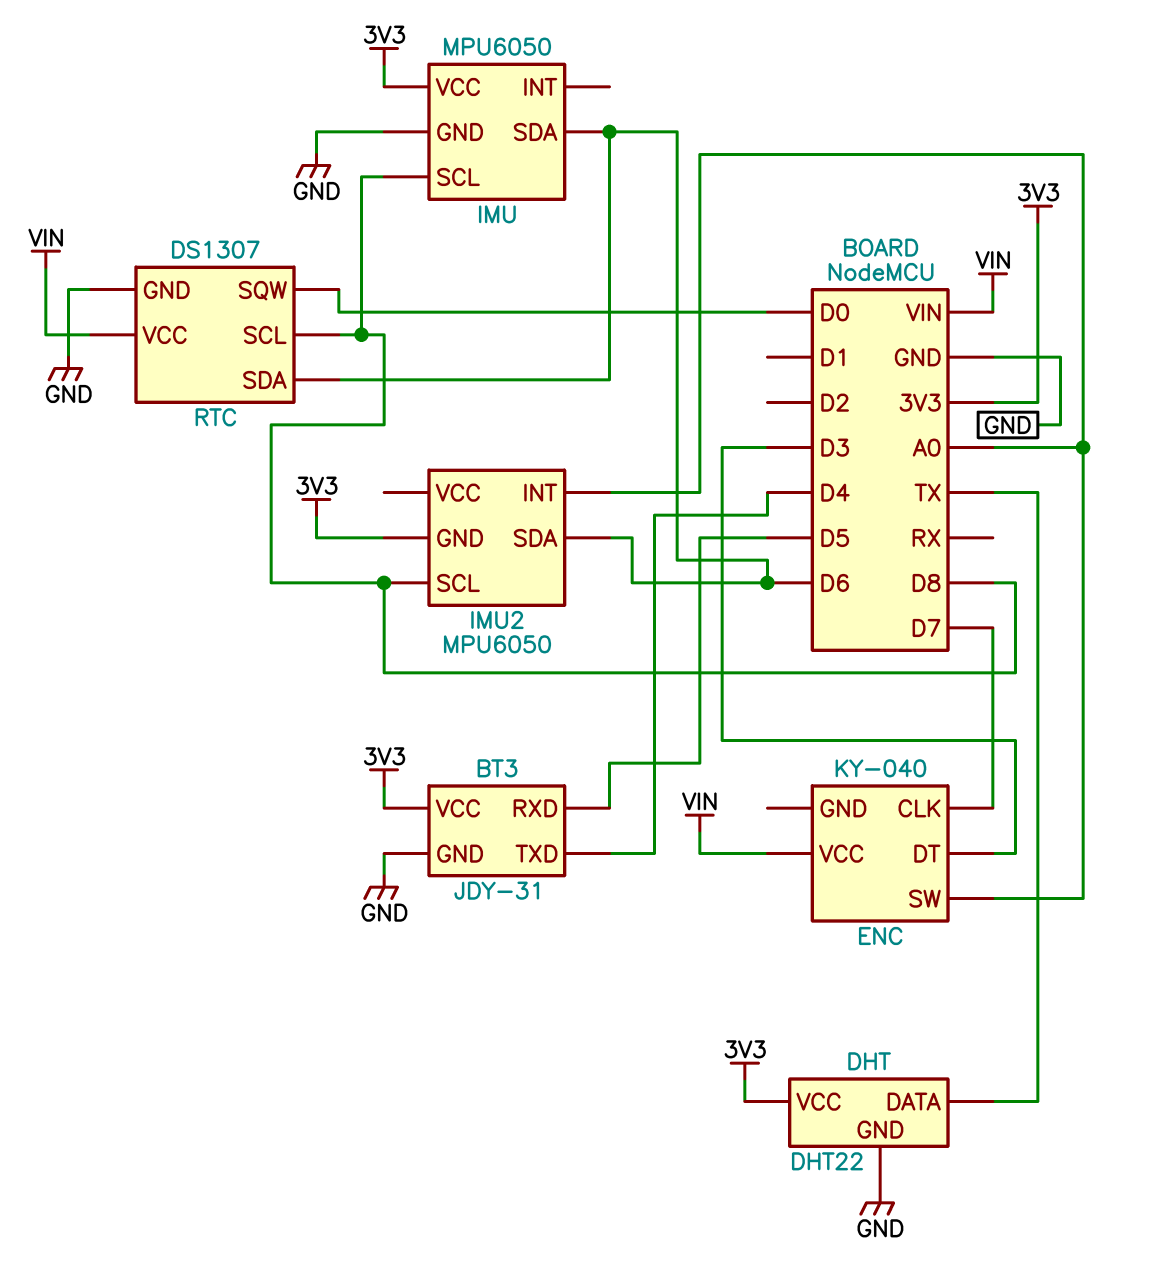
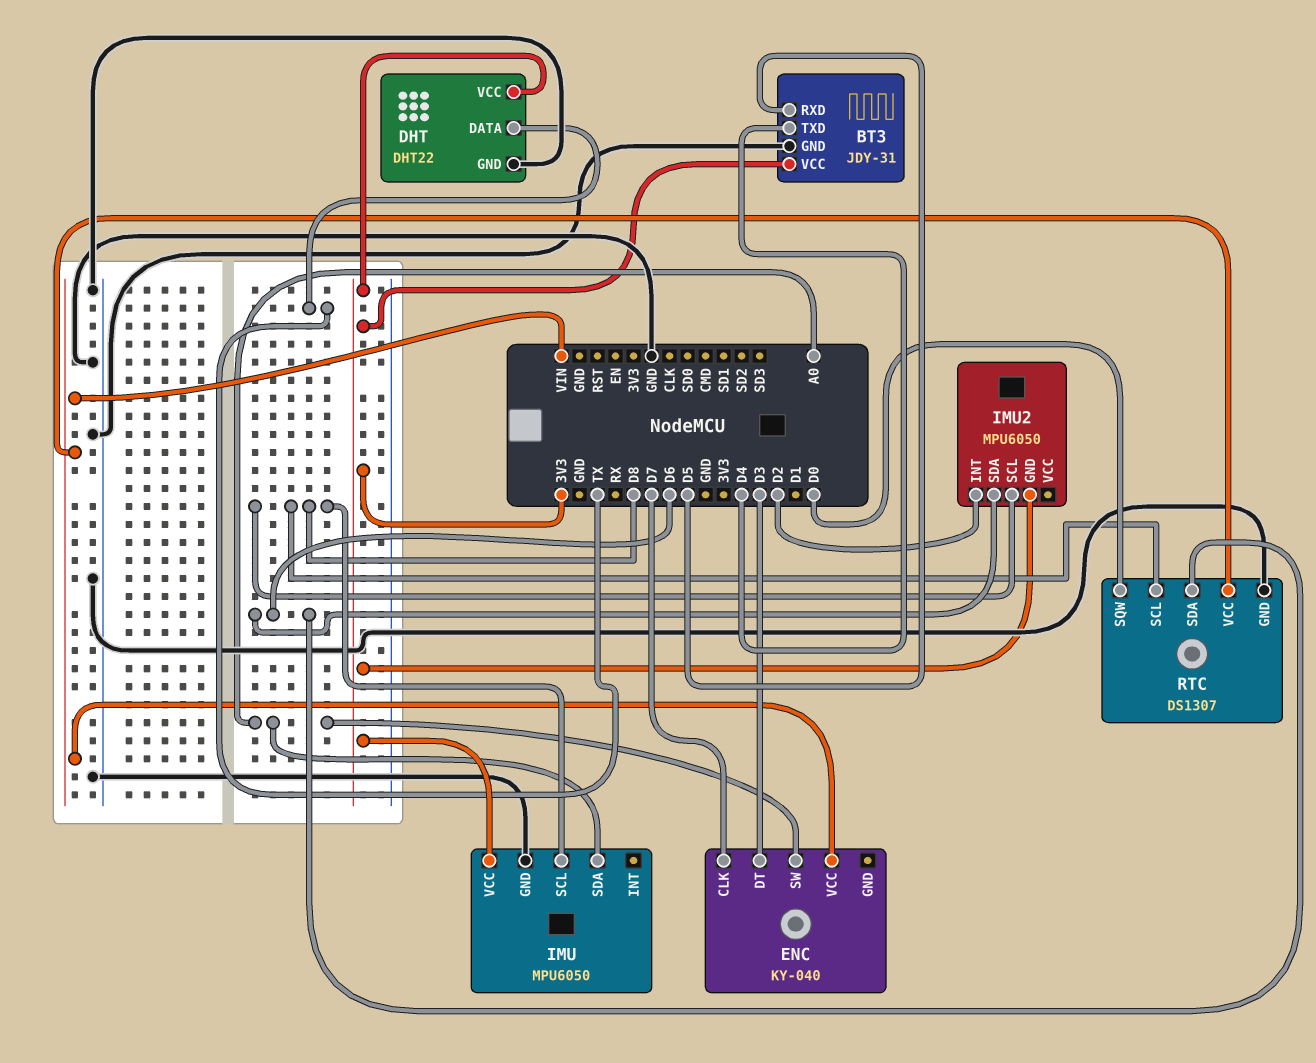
IMU pin SDA: D6 -> A0
IMU2 pin INT: A0 -> D2

